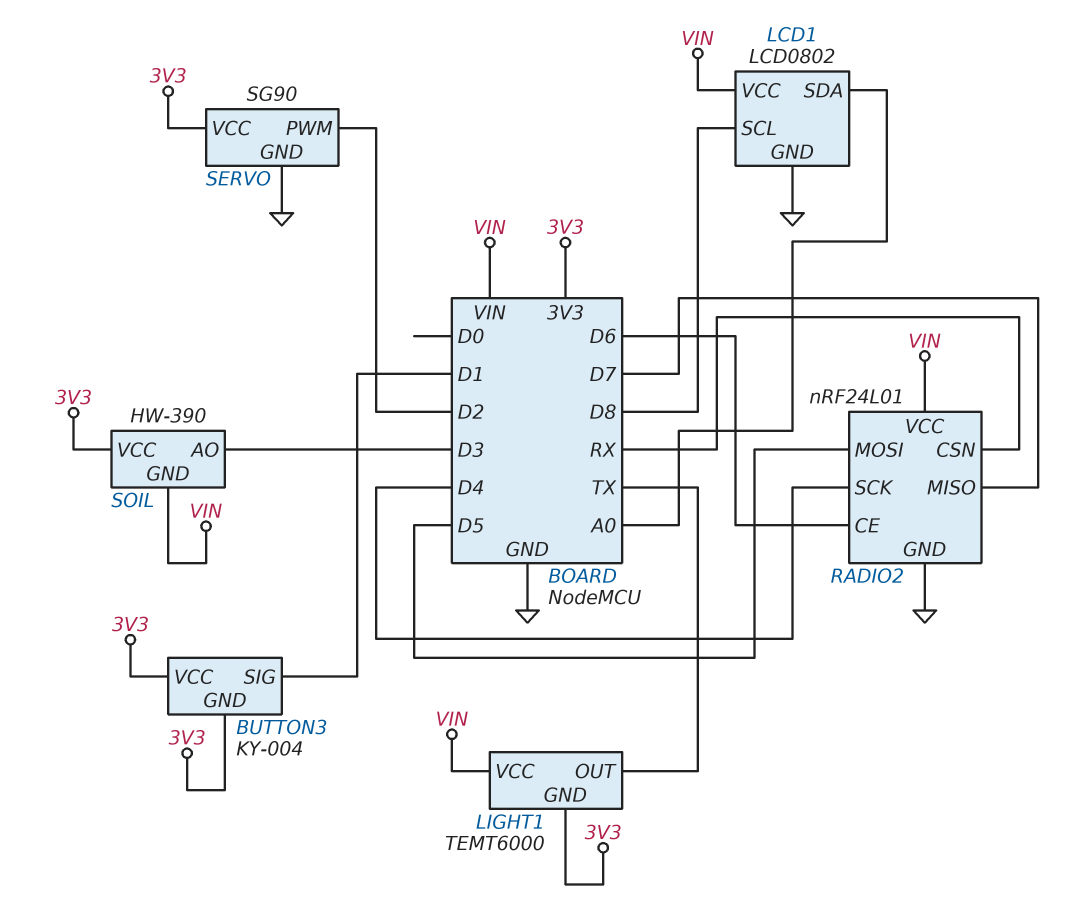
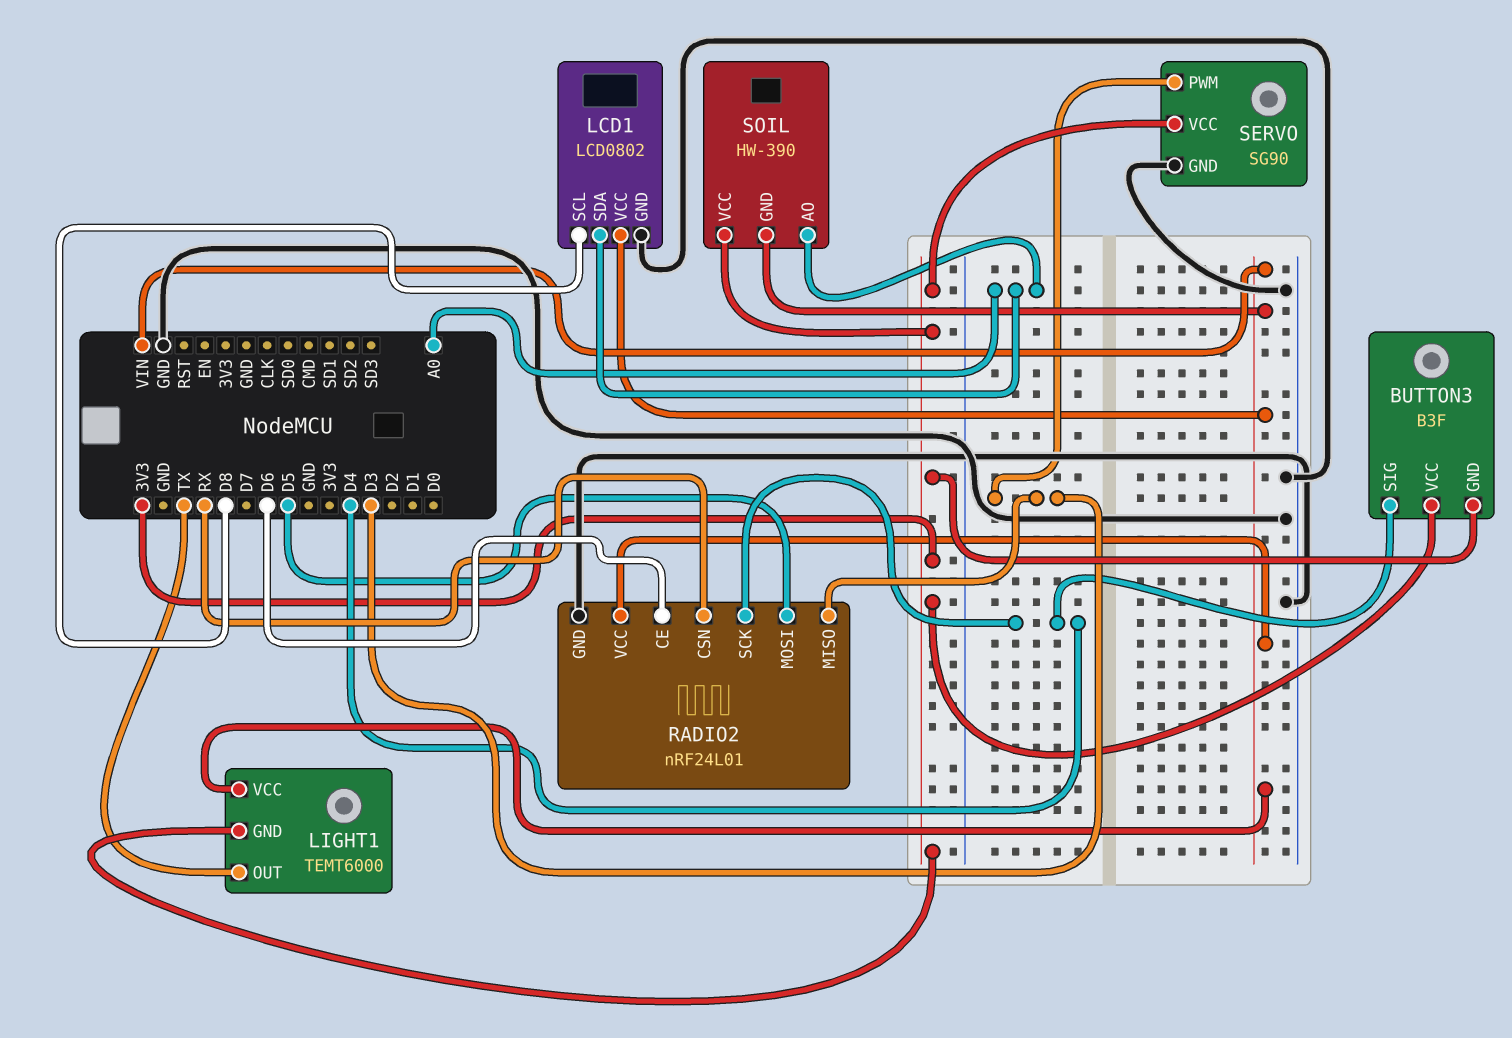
BUTTON3: KY-004 -> B3F
BUTTON3 pin SIG: D1 -> D4
RADIO2 pin MISO: D7 -> D3
SERVO pin PWM: D2 -> D3
SOIL pin AO: D3 -> A0

